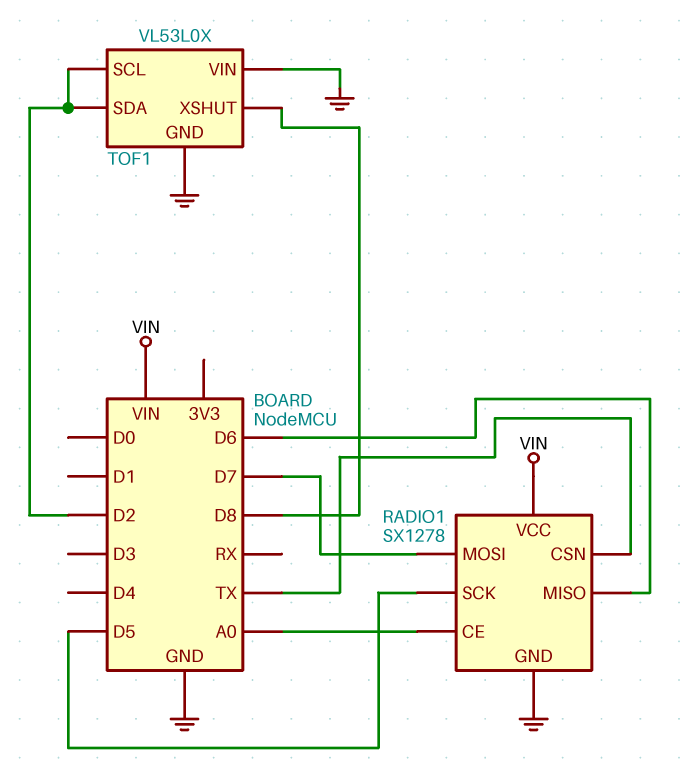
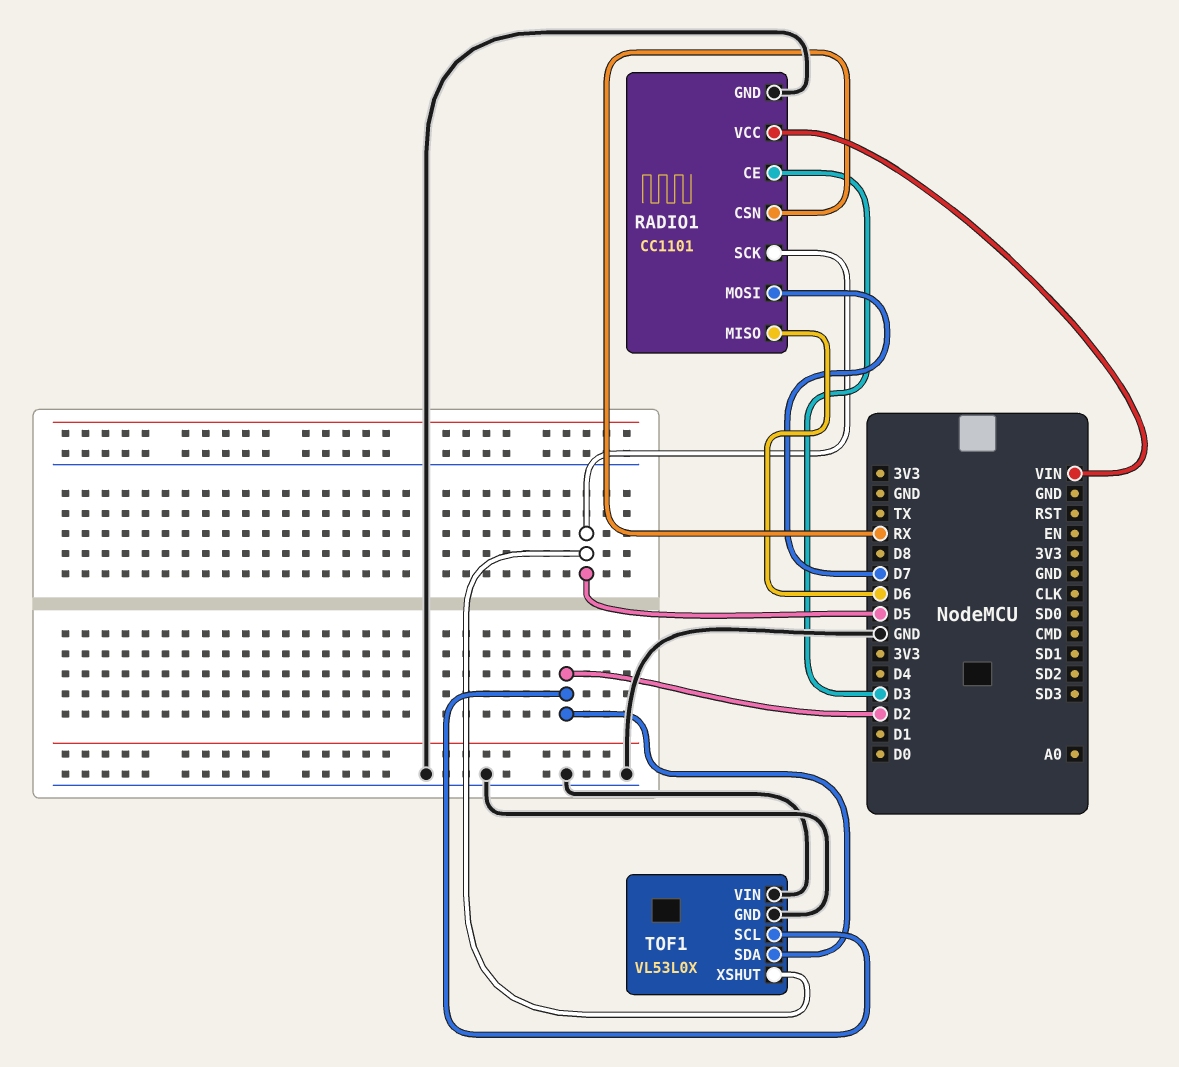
RADIO1: SX1278 -> CC1101
RADIO1 pin CE: A0 -> D3
RADIO1 pin CSN: TX -> RX
TOF1 pin XSHUT: D8 -> D5

